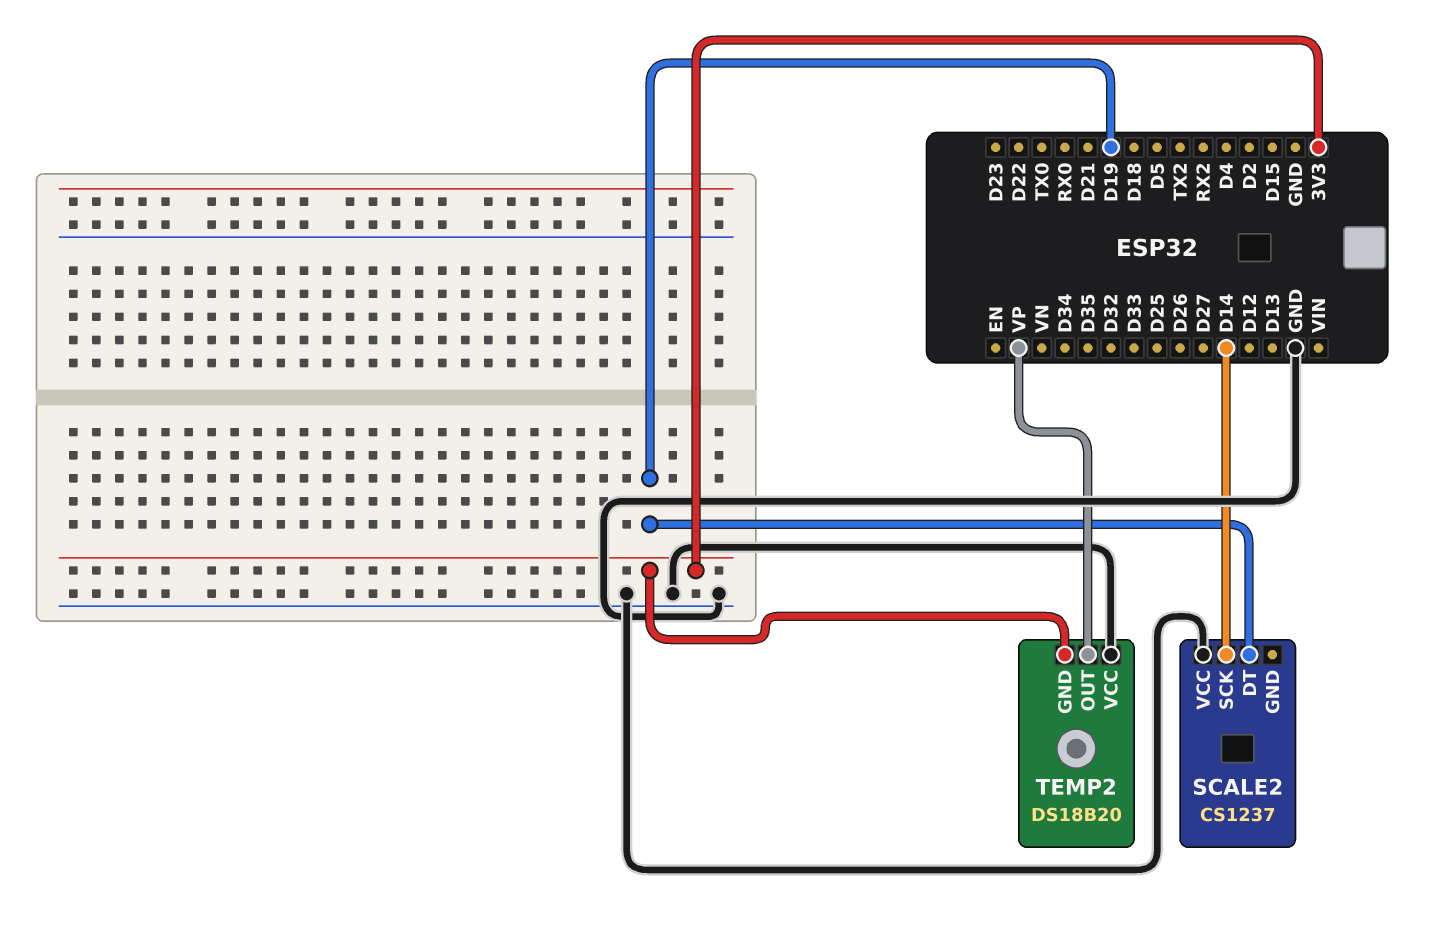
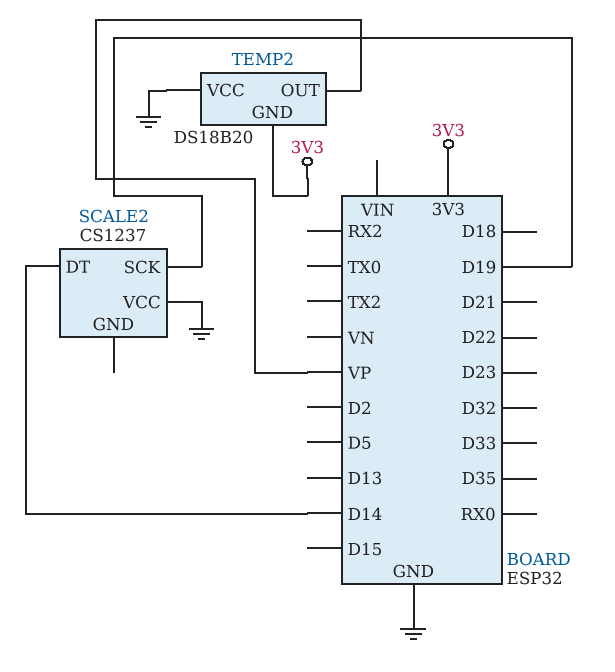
SCALE2 pin DT: D19 -> D14
SCALE2 pin SCK: D14 -> D19

